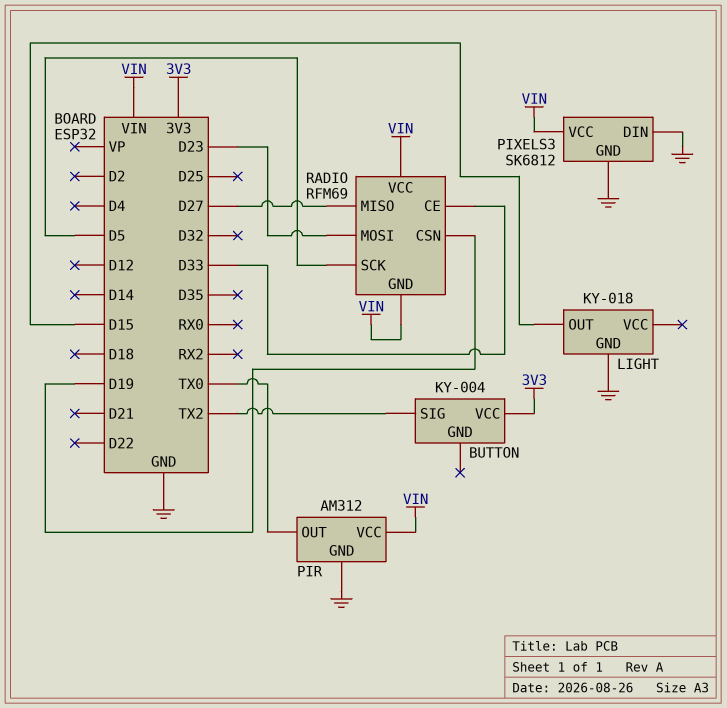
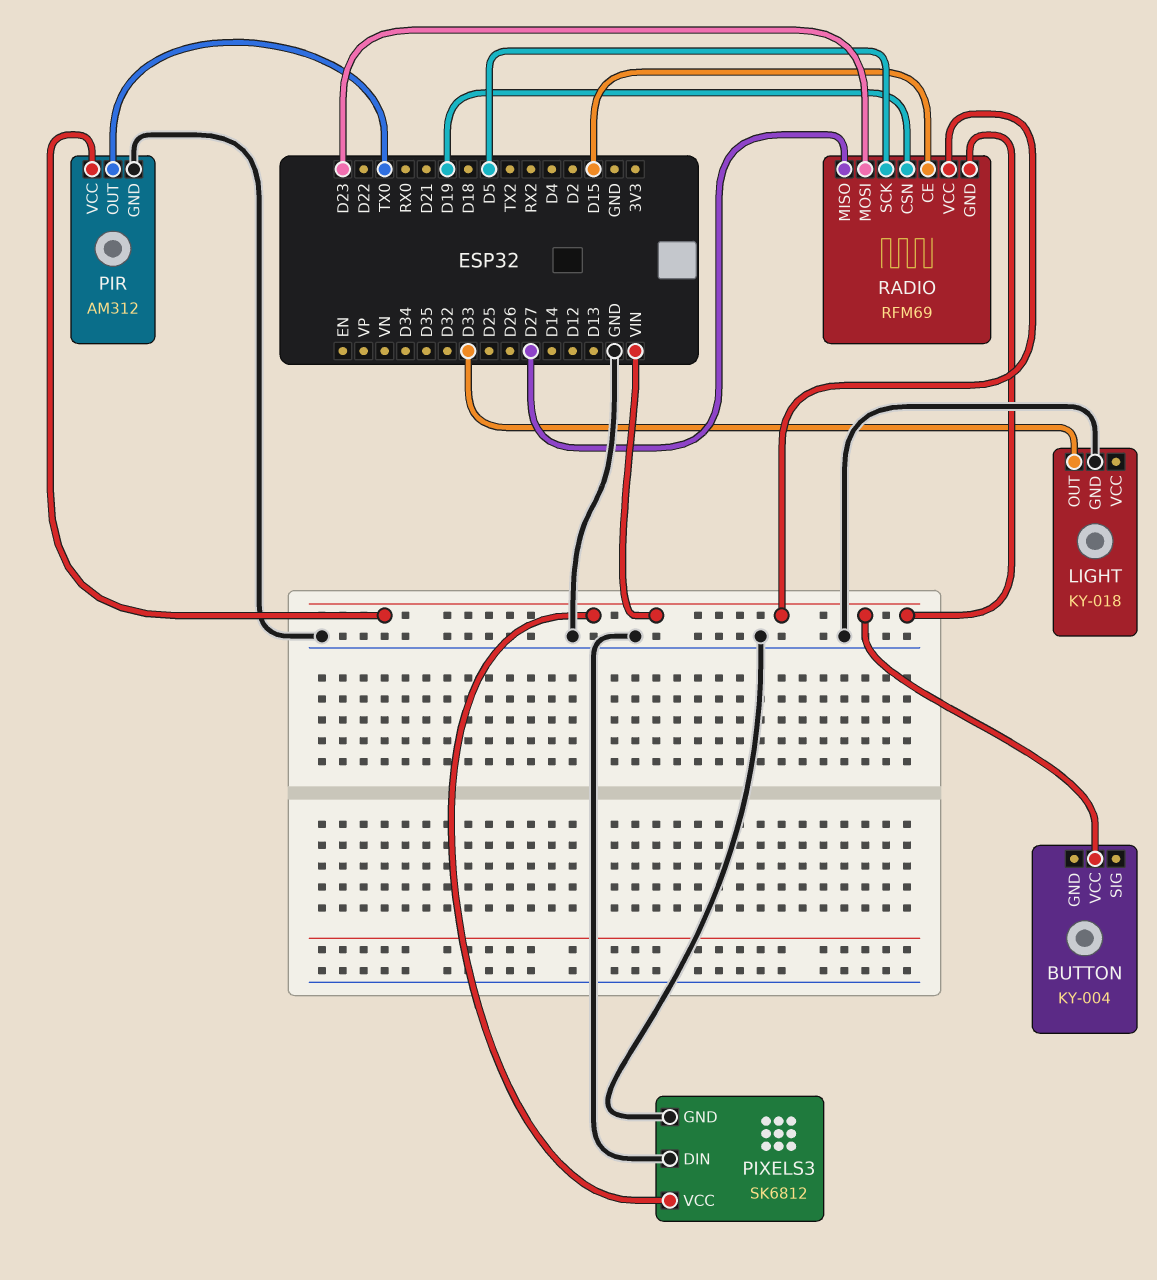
BUTTON pin SIG: TX2 -> none
BUTTON pin VCC: 3V3 -> VIN
LIGHT pin OUT: D15 -> D33
RADIO pin CE: D33 -> D15

